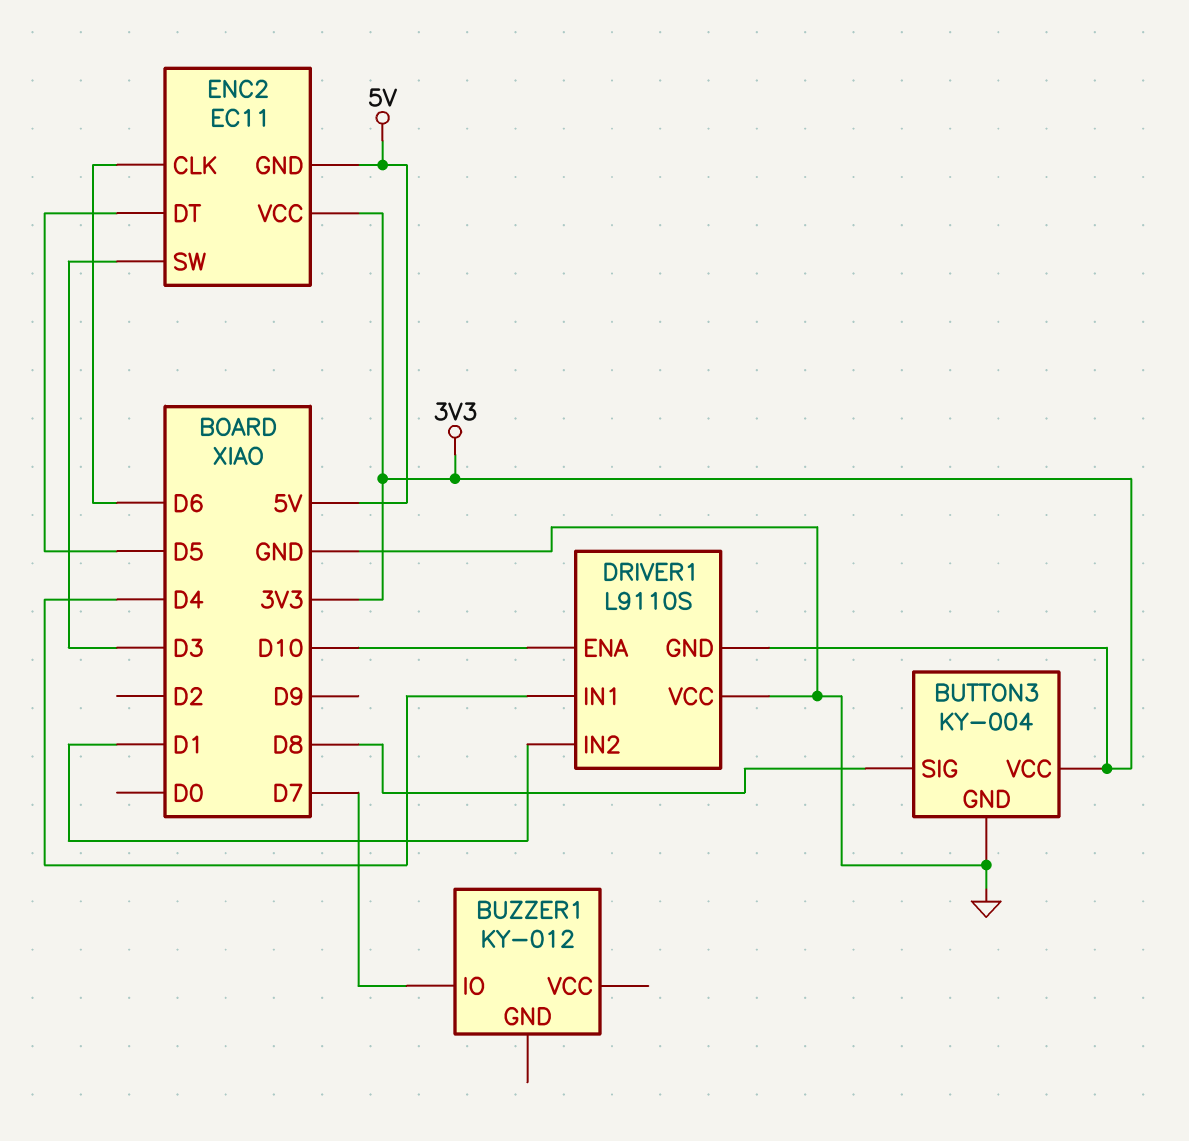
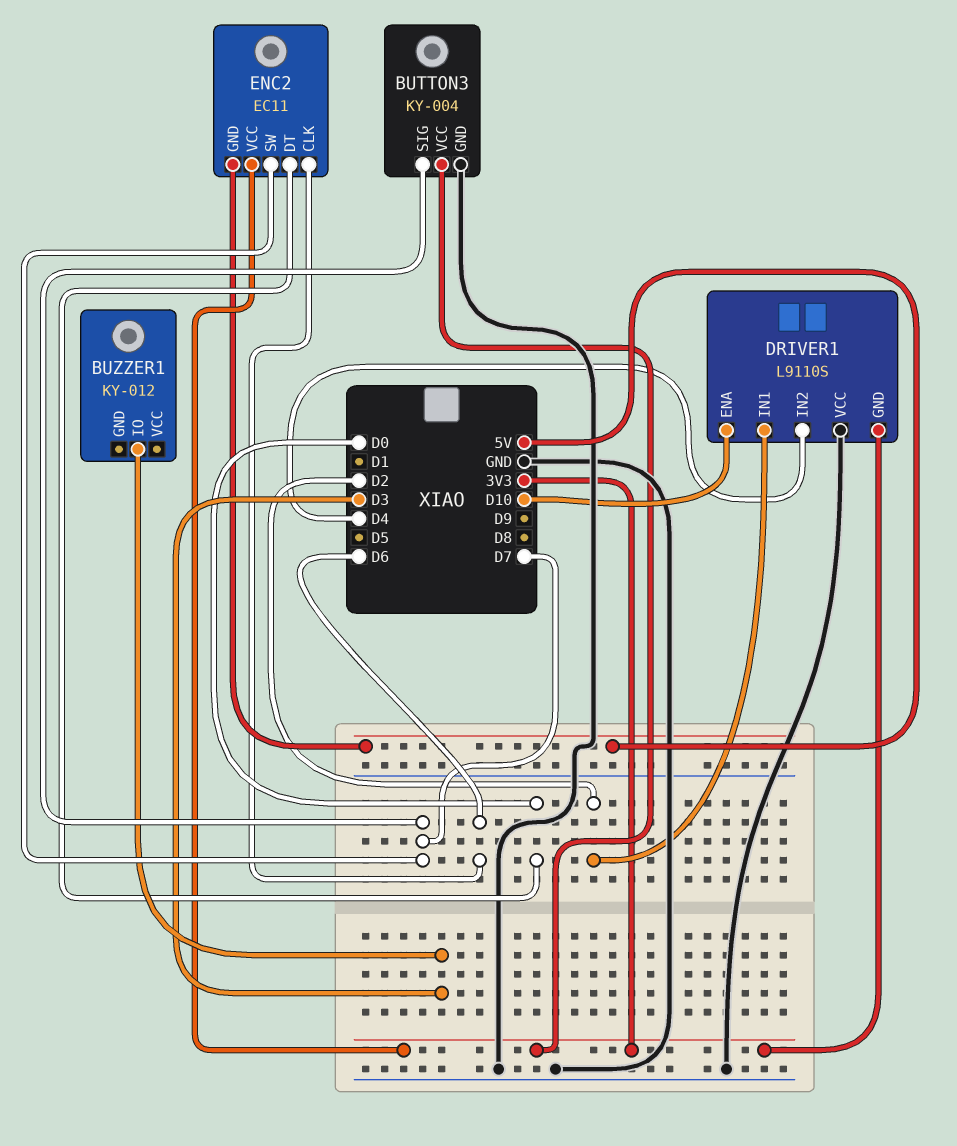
BUTTON3 pin SIG: D8 -> D7
BUZZER1 pin IO: D7 -> D3
DRIVER1 pin IN1: D4 -> D2
DRIVER1 pin IN2: D1 -> D4
ENC2 pin DT: D5 -> D0
ENC2 pin SW: D3 -> D7

